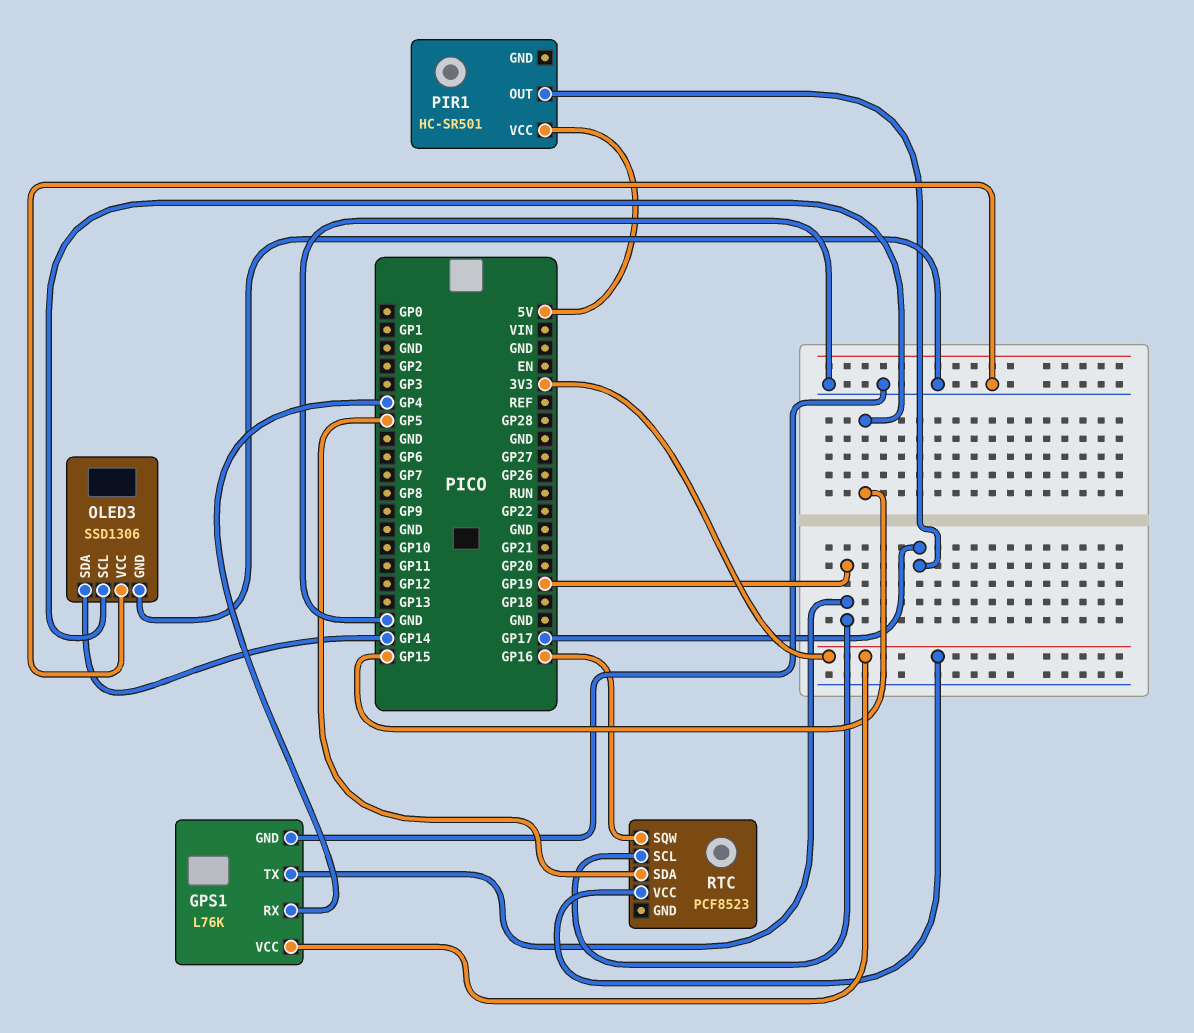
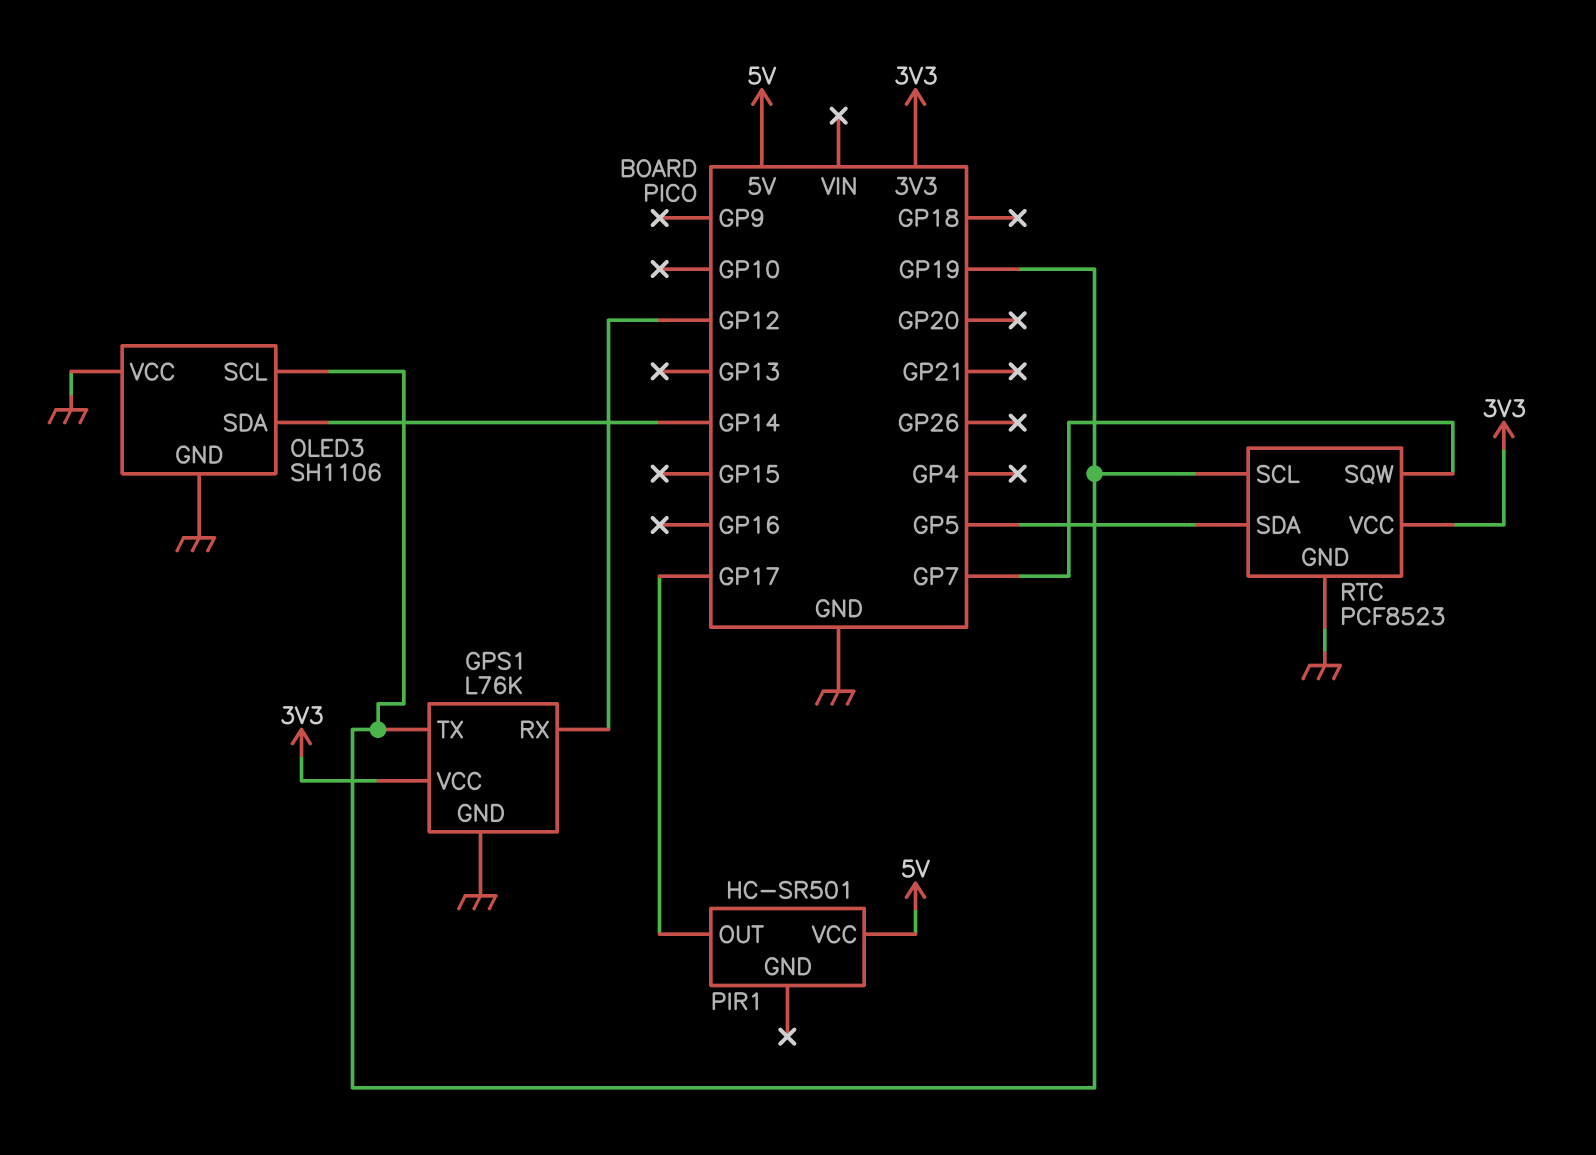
GPS1 pin RX: GP4 -> GP12
OLED3: SSD1306 -> SH1106
OLED3 pin SCL: GP15 -> GP19
RTC pin GND: none -> GND
RTC pin SQW: GP16 -> GP7

